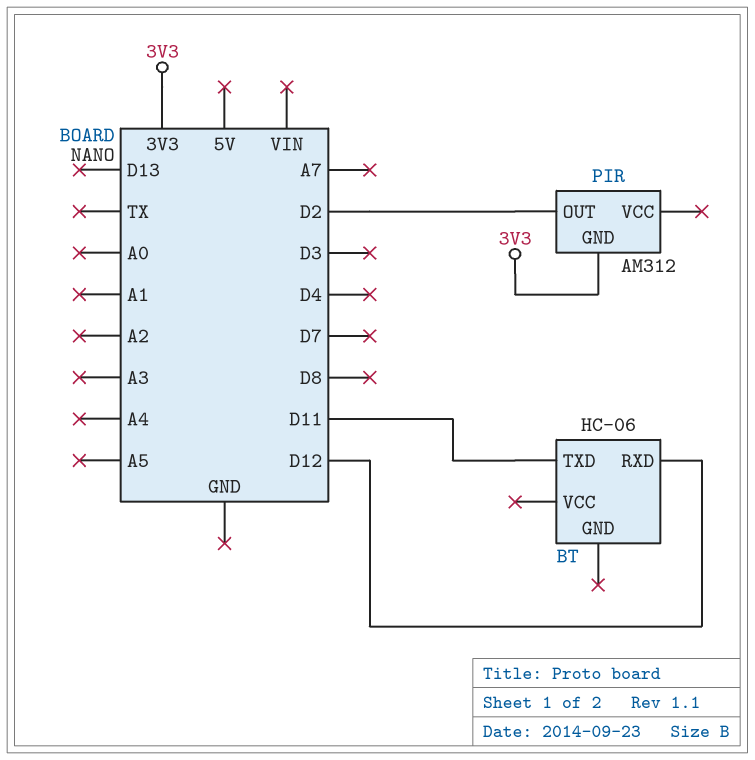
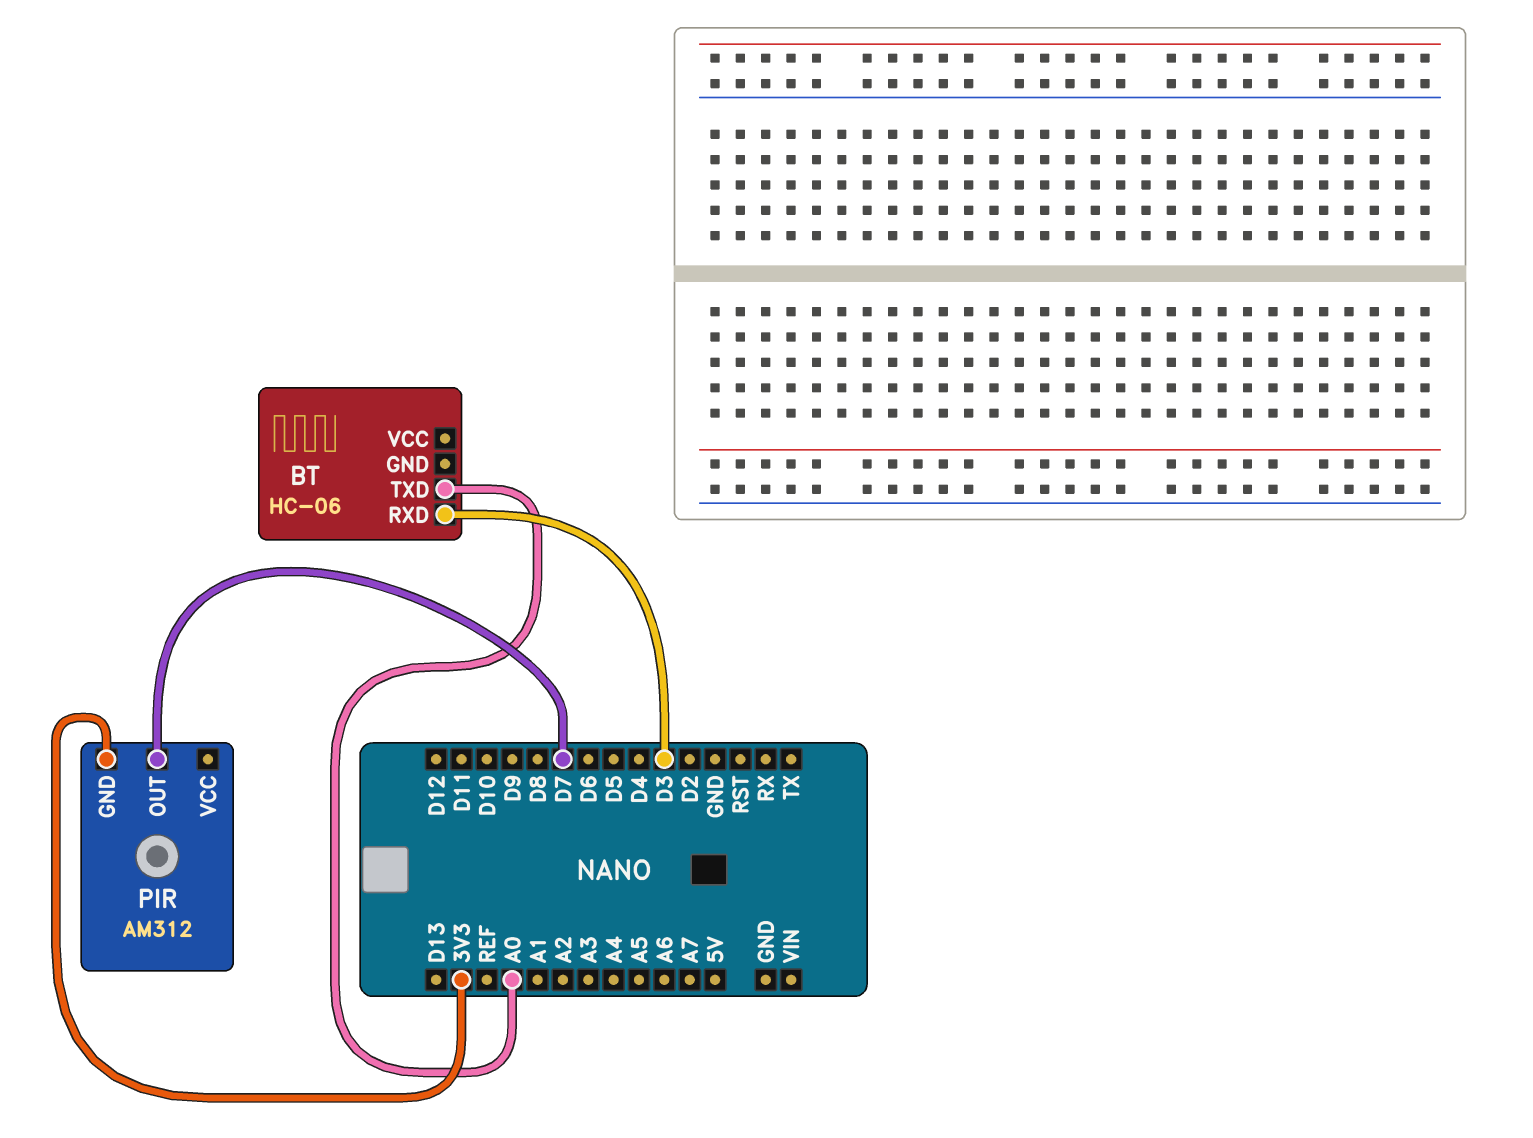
BT pin RXD: D12 -> D3
BT pin TXD: D11 -> A0
PIR pin OUT: D2 -> D7

